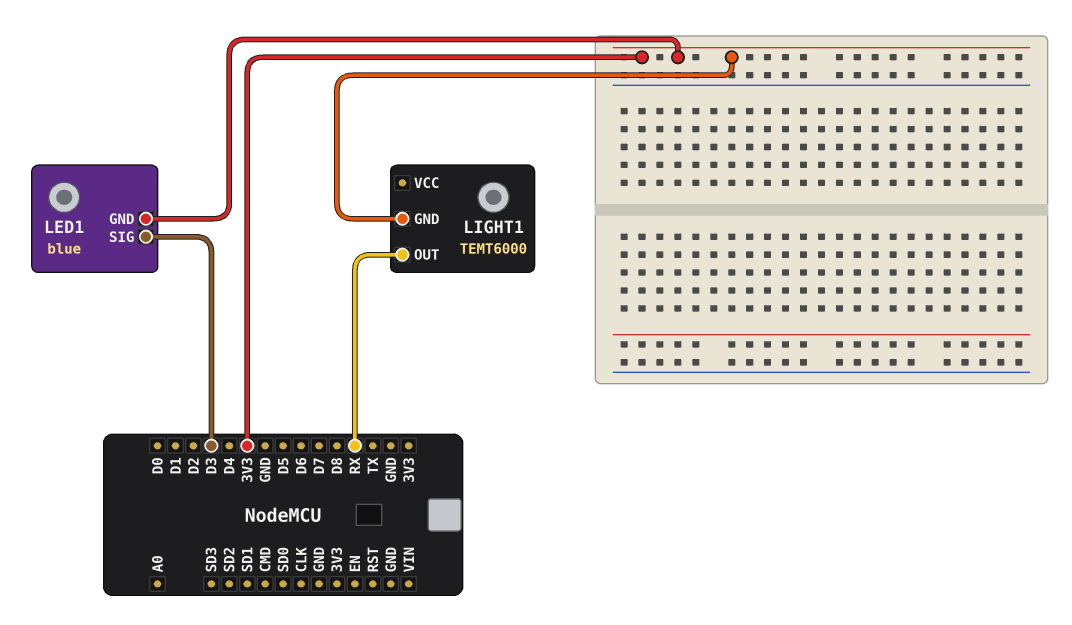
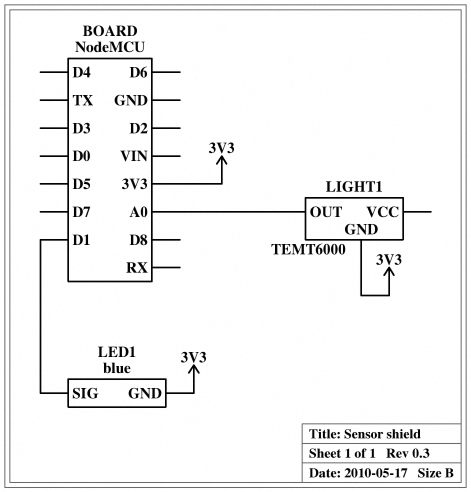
LED1 pin SIG: D3 -> D1
LIGHT1 pin OUT: RX -> A0

